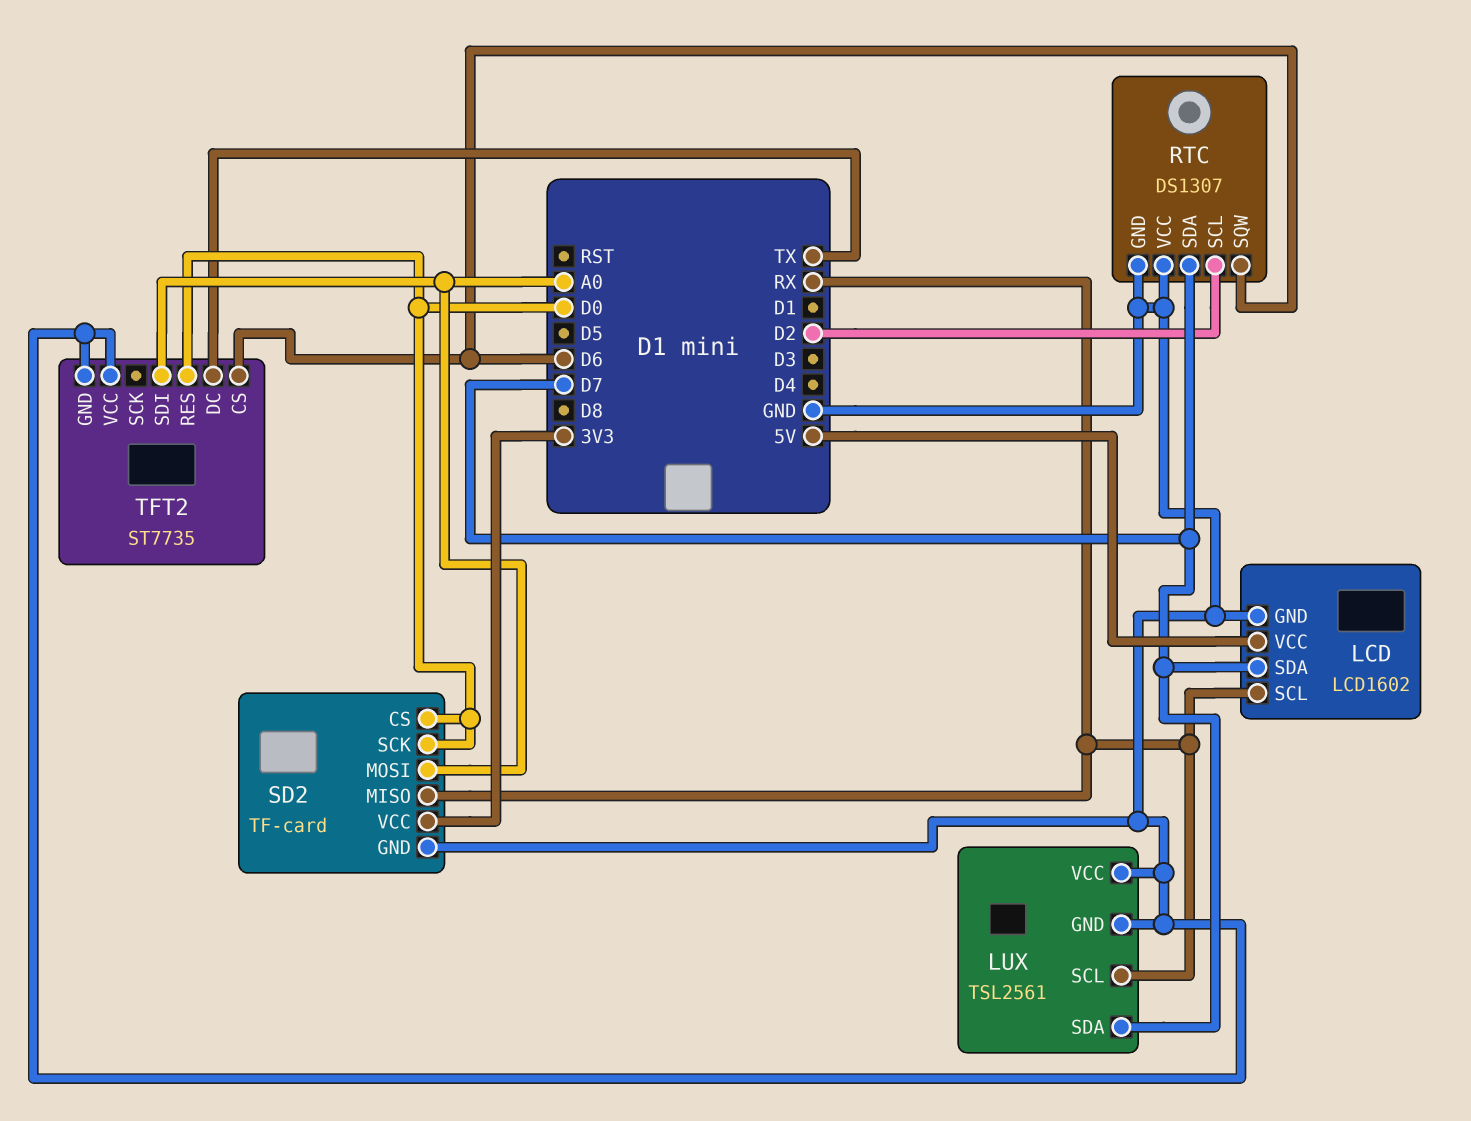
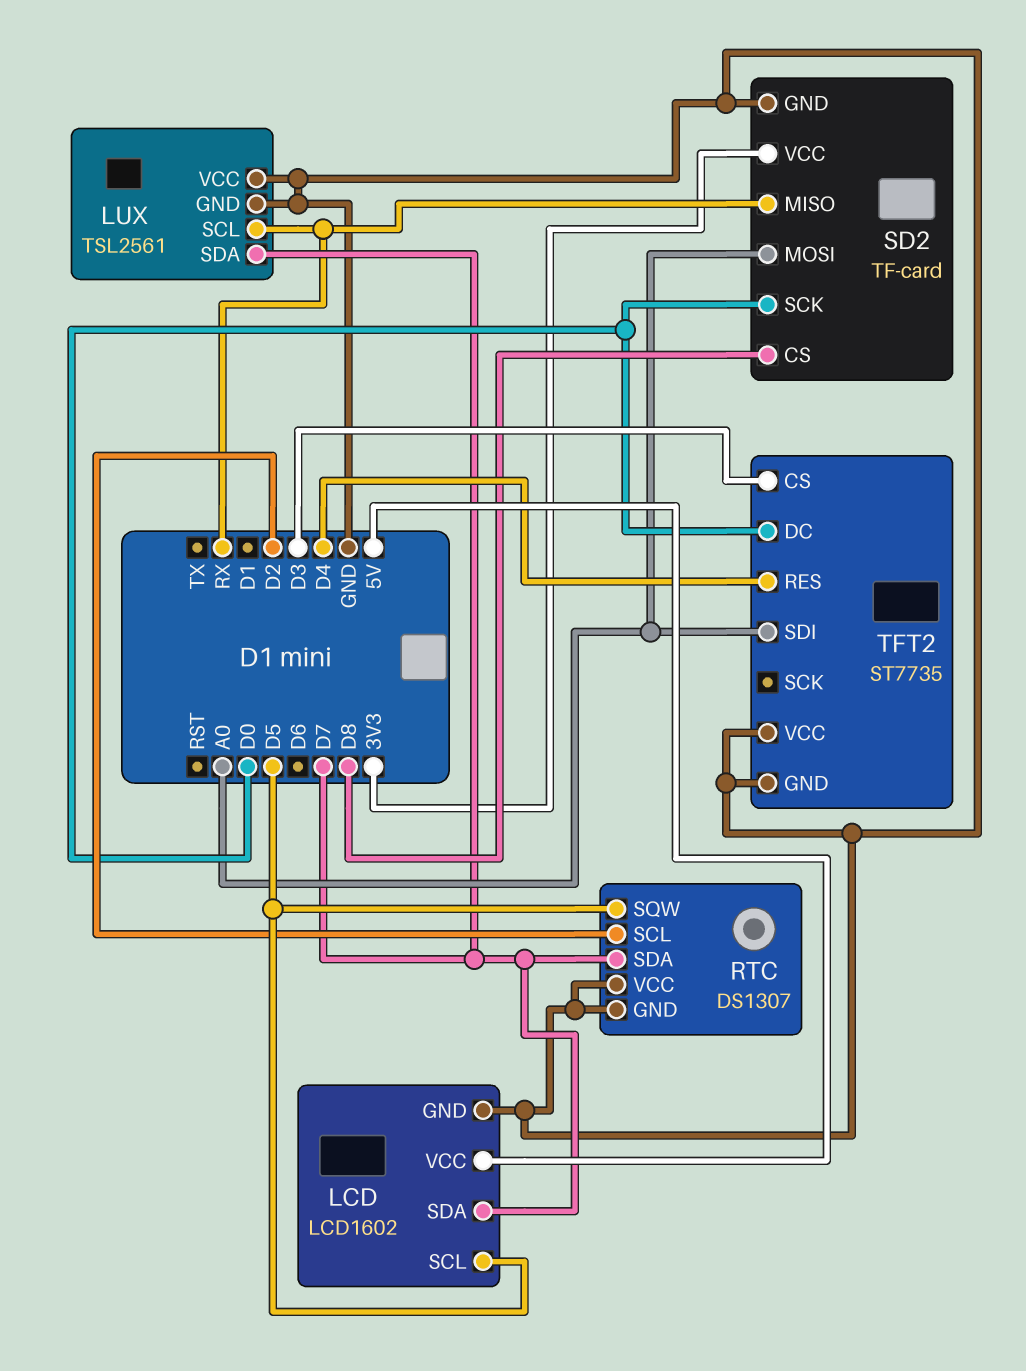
LCD pin SCL: RX -> D5
RTC pin SQW: D6 -> D5
SD2 pin CS: D0 -> D8
TFT2 pin CS: D6 -> D3
TFT2 pin DC: TX -> D0
TFT2 pin RES: D0 -> D4

